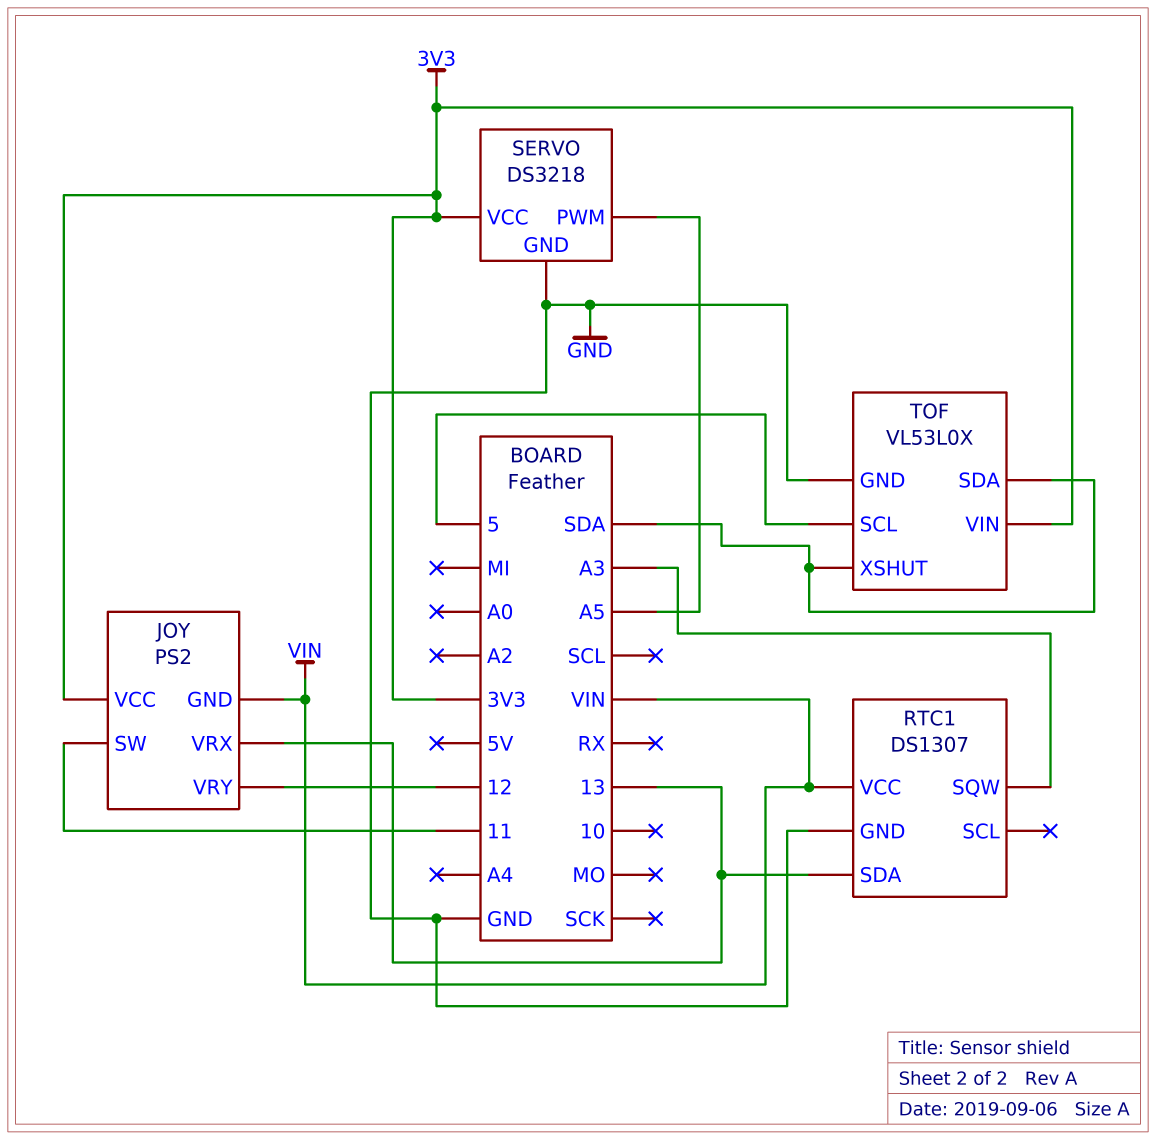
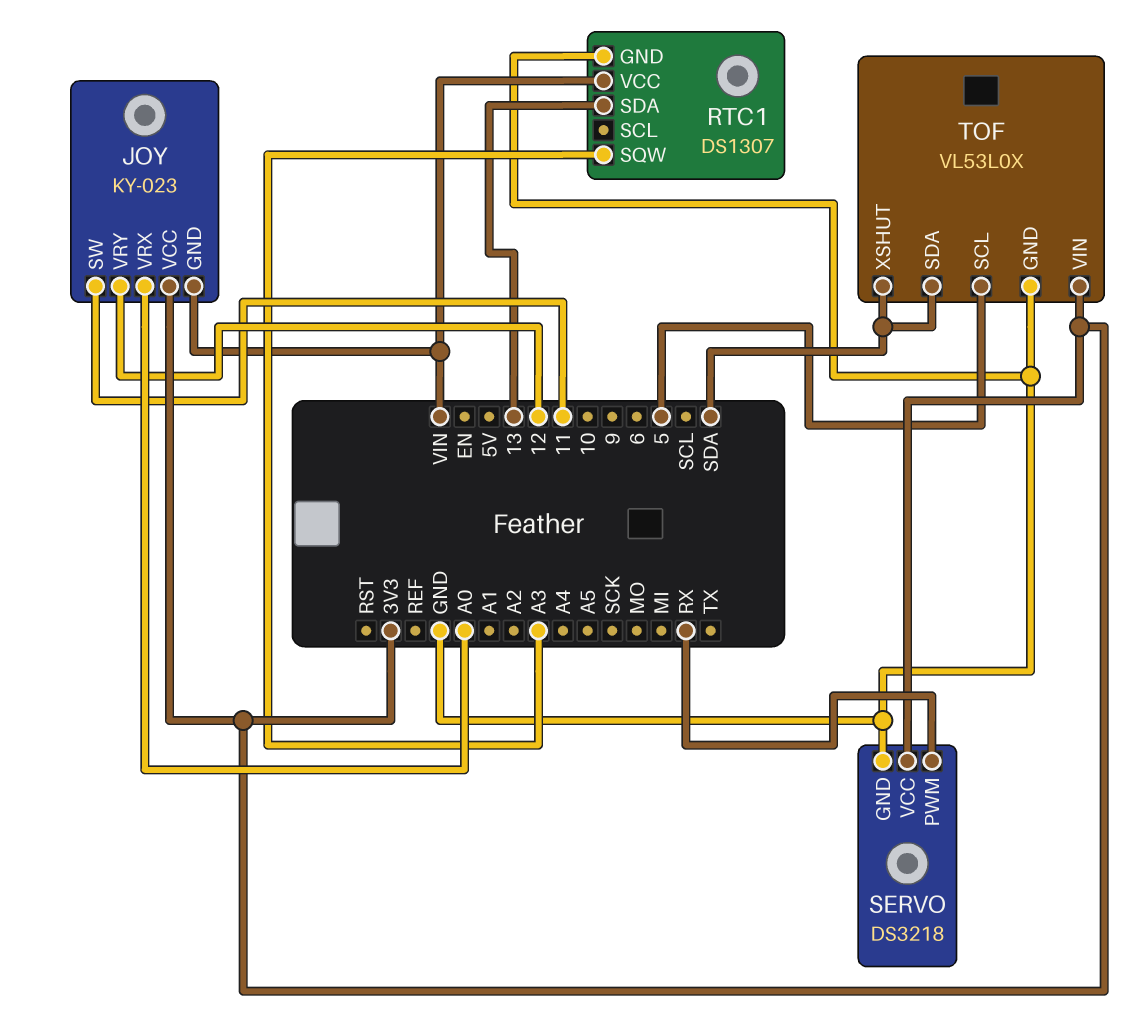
JOY: PS2 -> KY-023
JOY pin VRX: 13 -> A0
SERVO pin PWM: A5 -> RX

